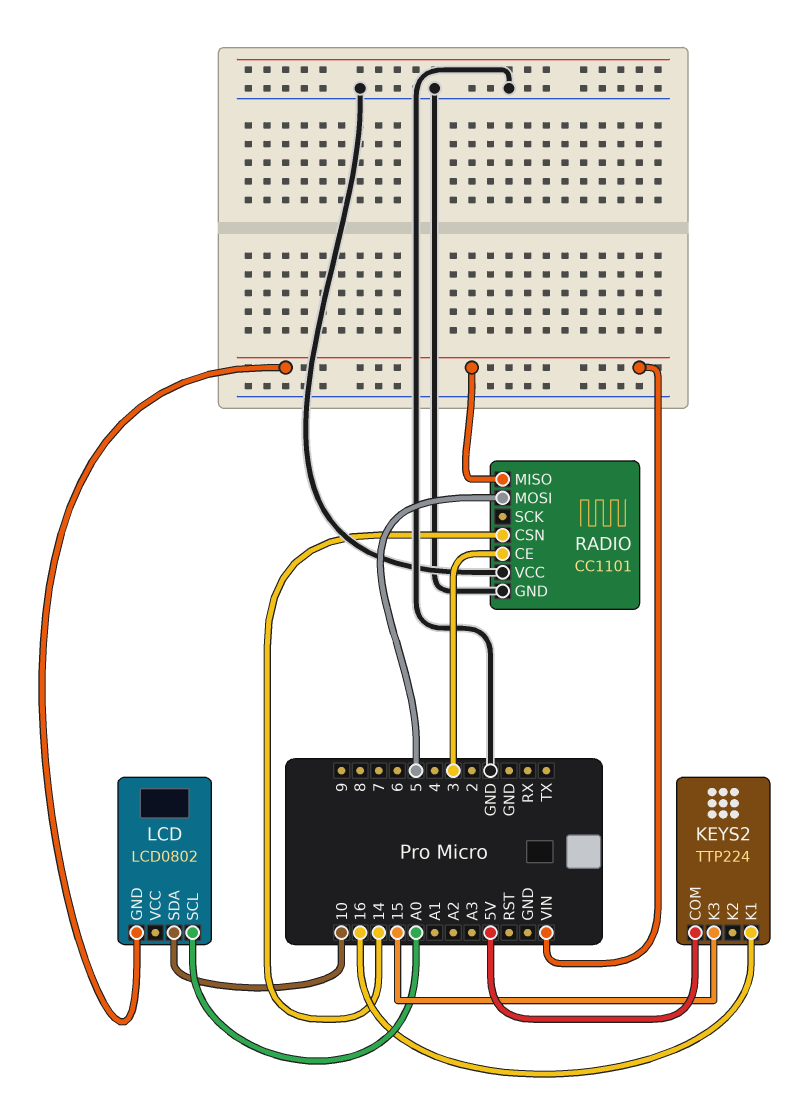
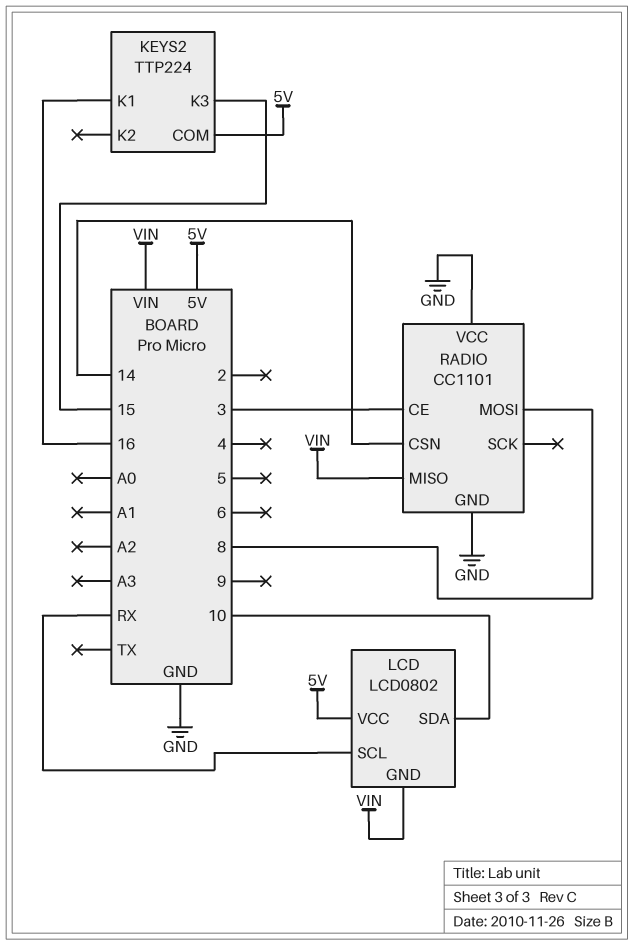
LCD pin SCL: A0 -> RX
LCD pin VCC: none -> 5V
RADIO pin MOSI: 5 -> 8

